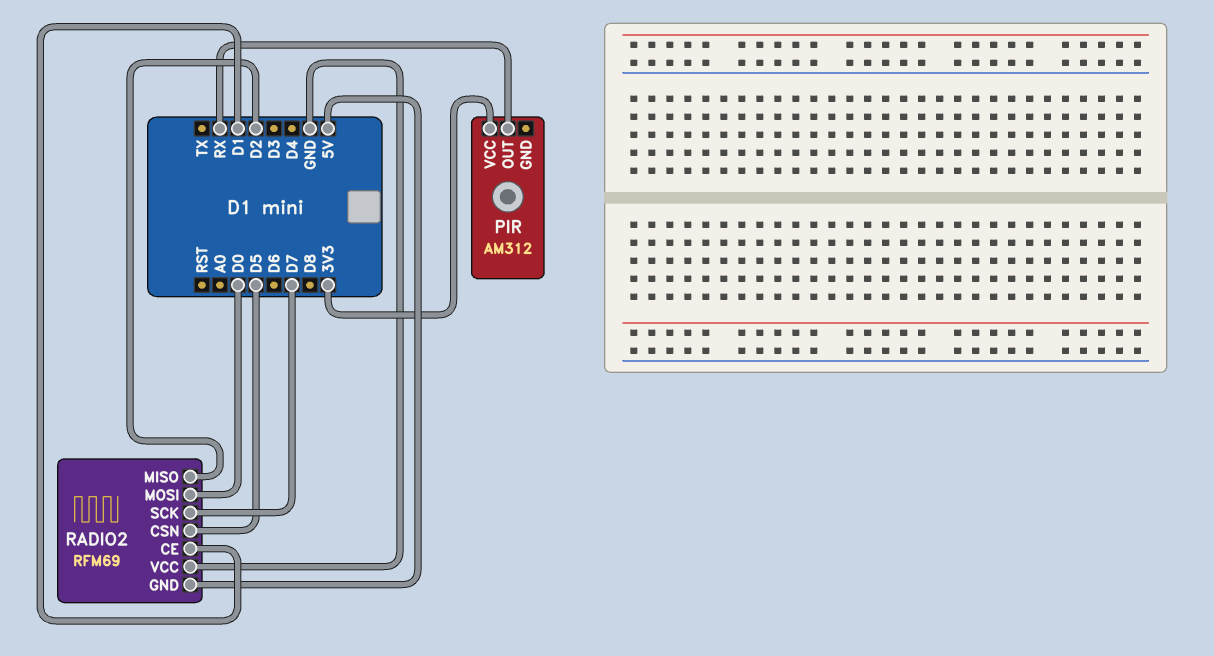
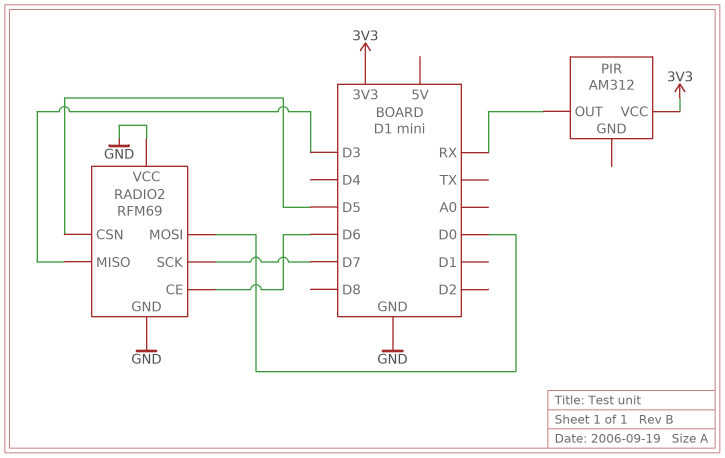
RADIO2 pin CE: D1 -> D6
RADIO2 pin GND: 5V -> GND
RADIO2 pin MISO: D2 -> D3

